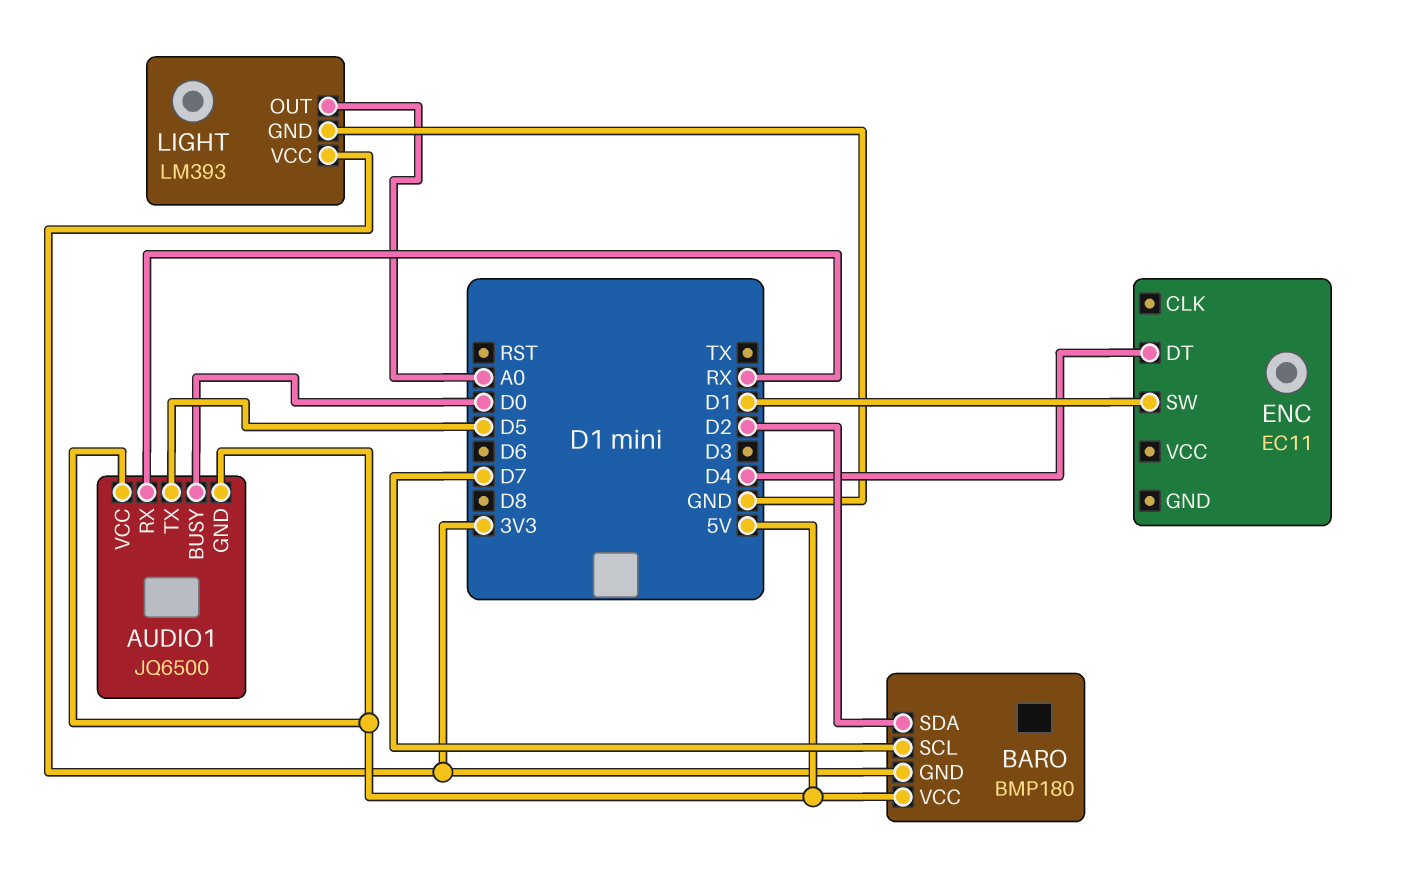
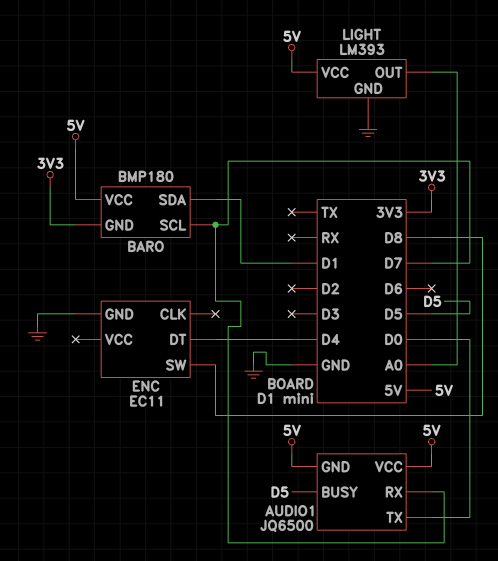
AUDIO1 pin BUSY: D0 -> D5
AUDIO1 pin RX: RX -> D7
AUDIO1 pin TX: D5 -> D0
BARO pin SDA: D2 -> D1
ENC pin GND: none -> GND
ENC pin SW: D1 -> D8
LIGHT pin VCC: 3V3 -> 5V

